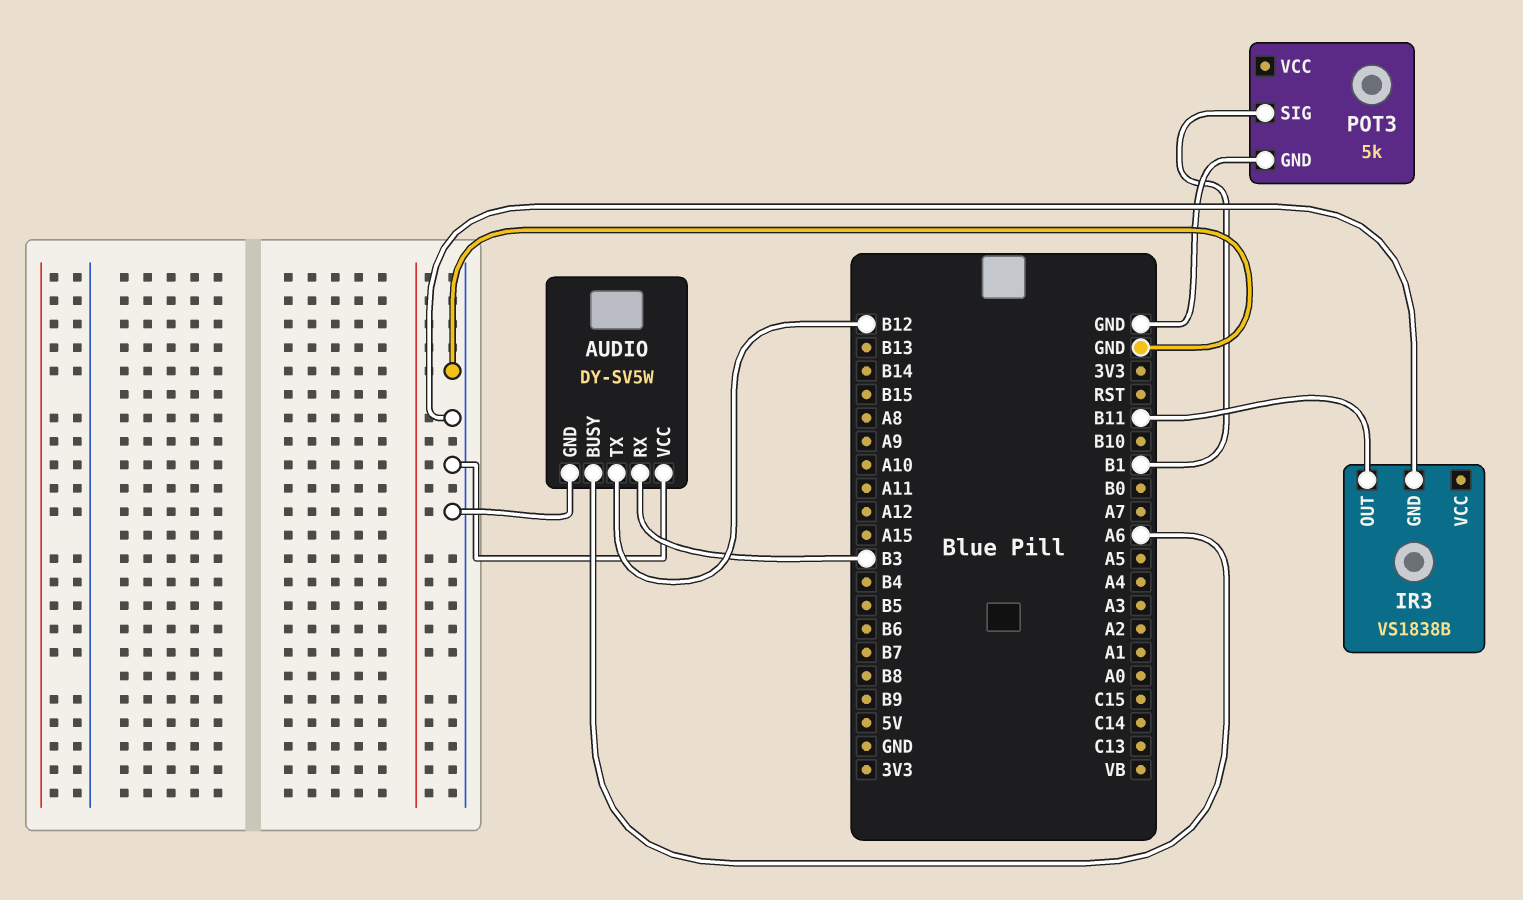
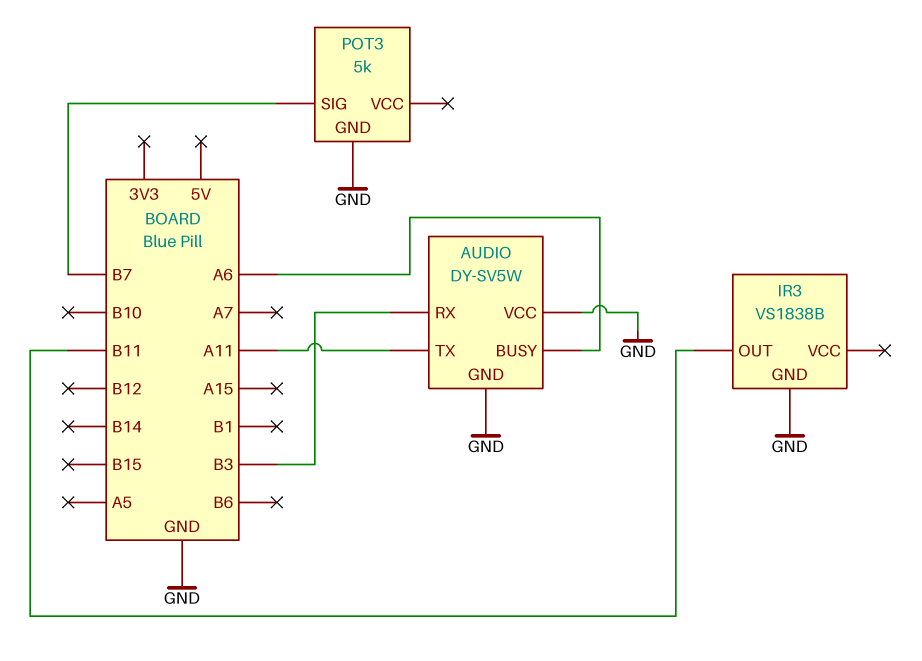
AUDIO pin TX: B12 -> A11
POT3 pin SIG: B1 -> B7

